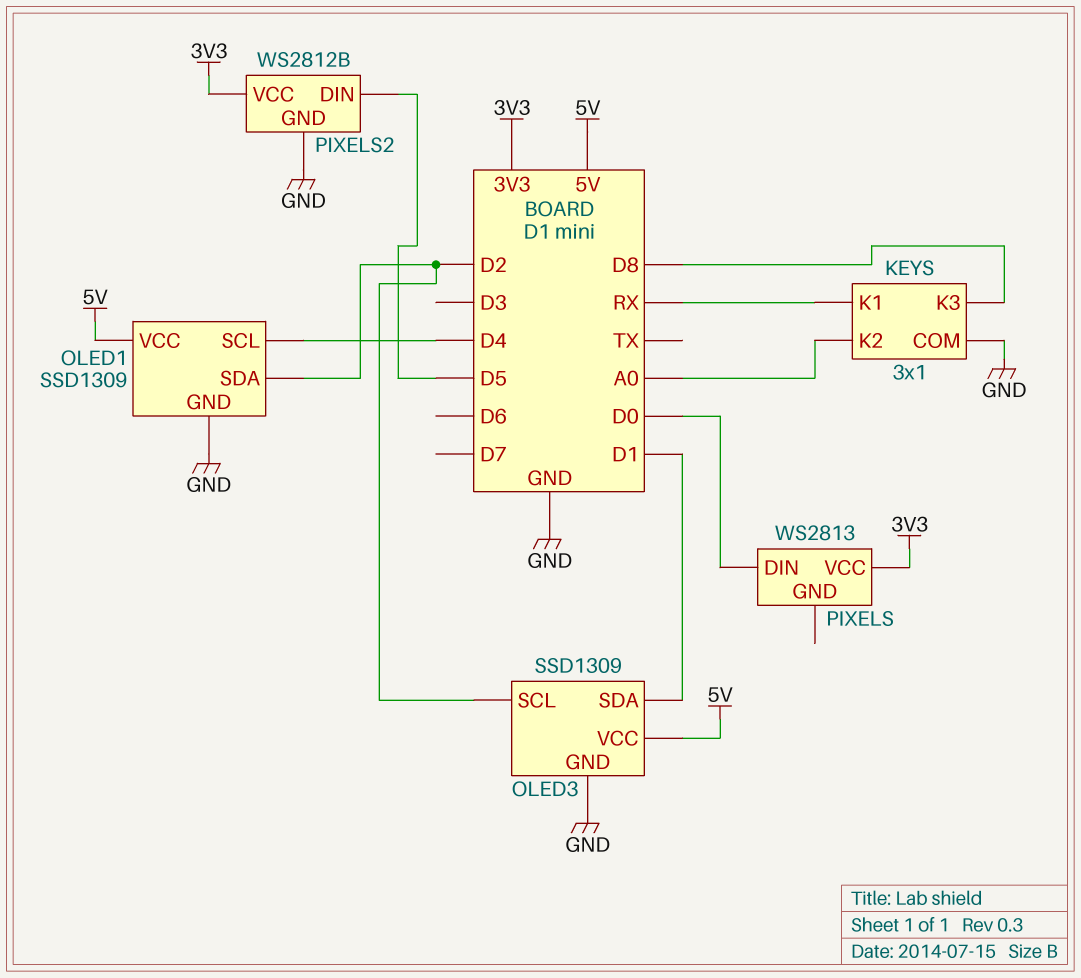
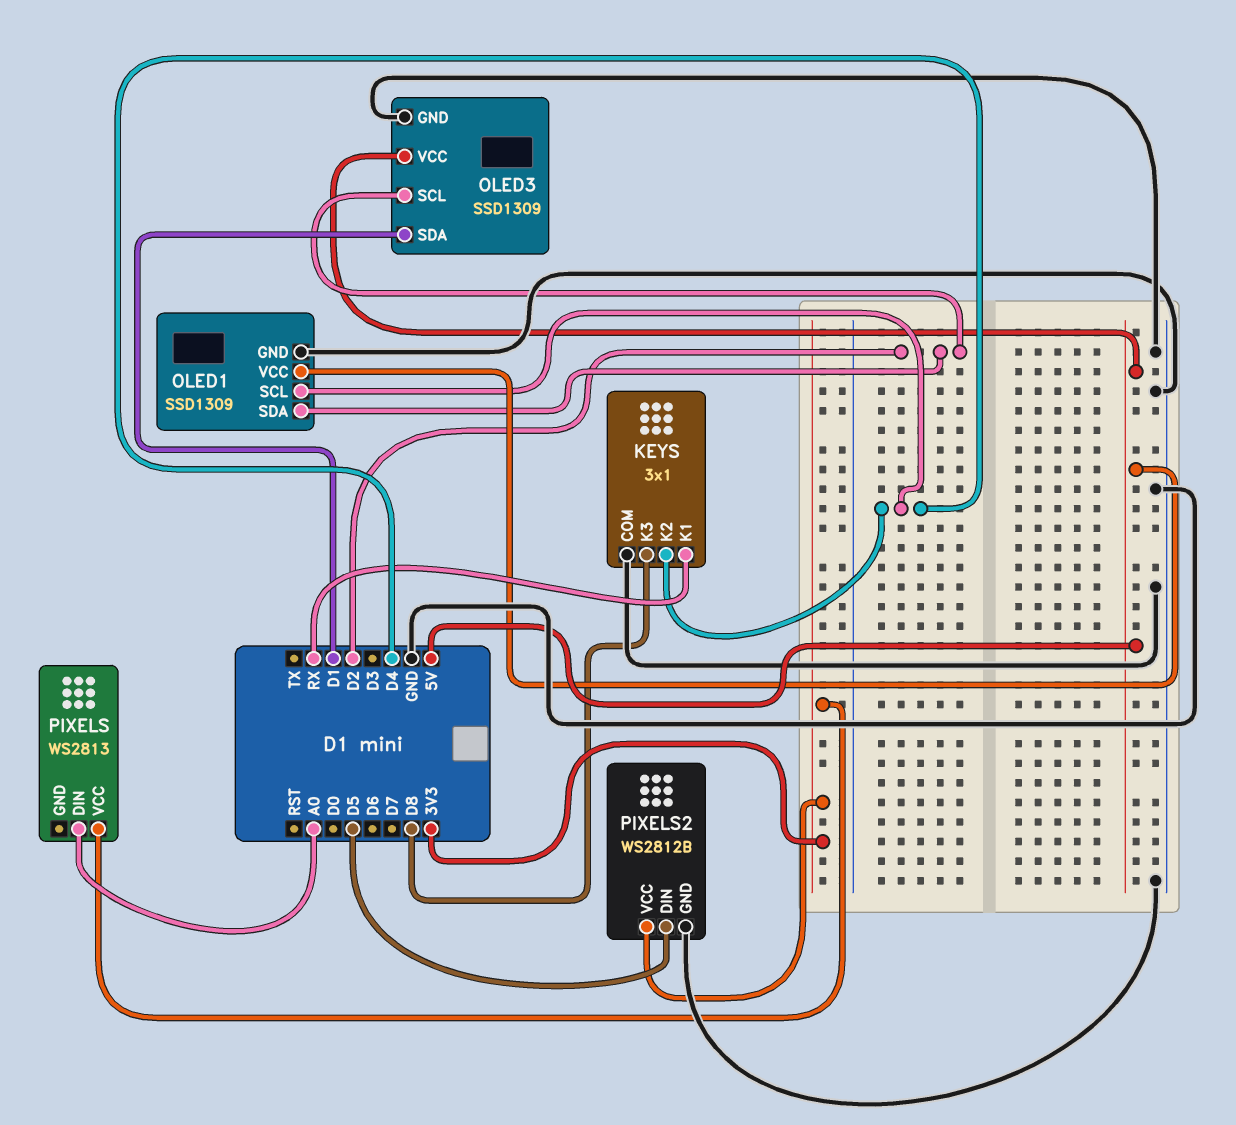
KEYS pin K2: A0 -> D4
PIXELS pin DIN: D0 -> A0

